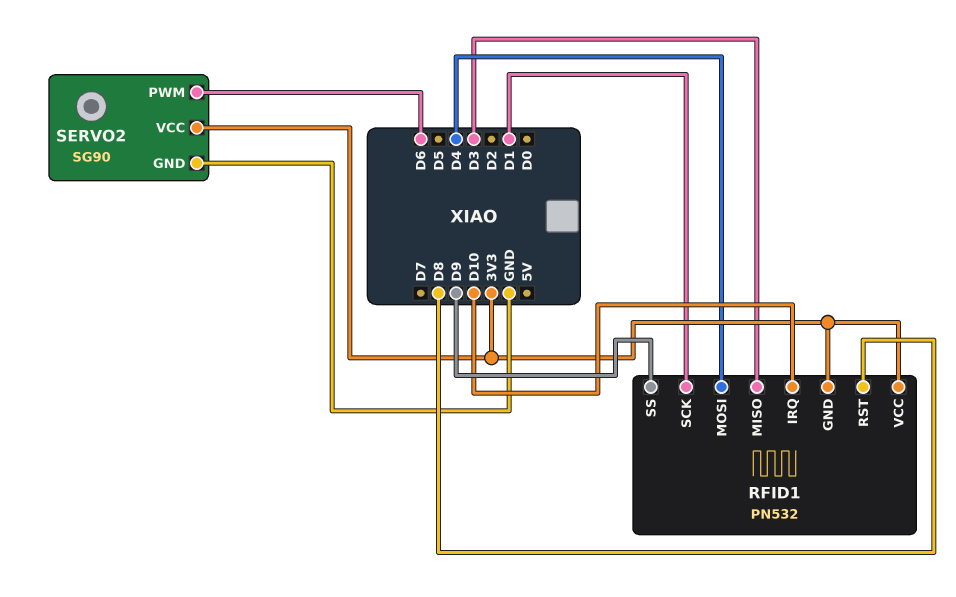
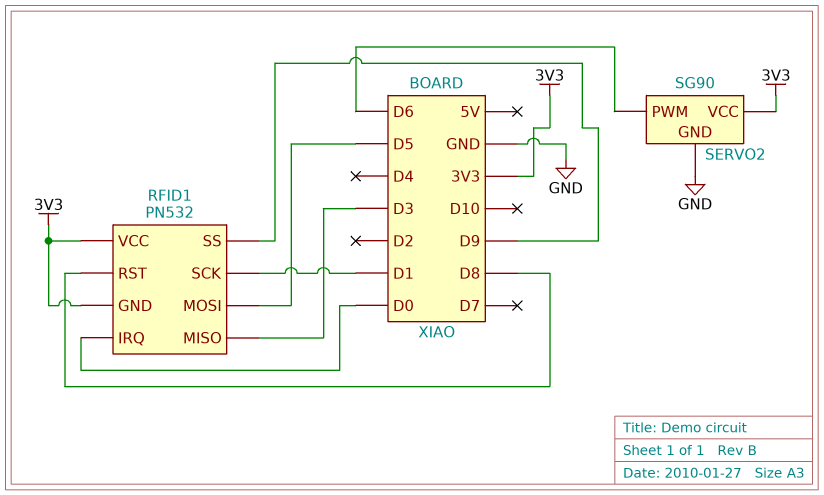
RFID1 pin IRQ: D10 -> D0
RFID1 pin MOSI: D4 -> D5

